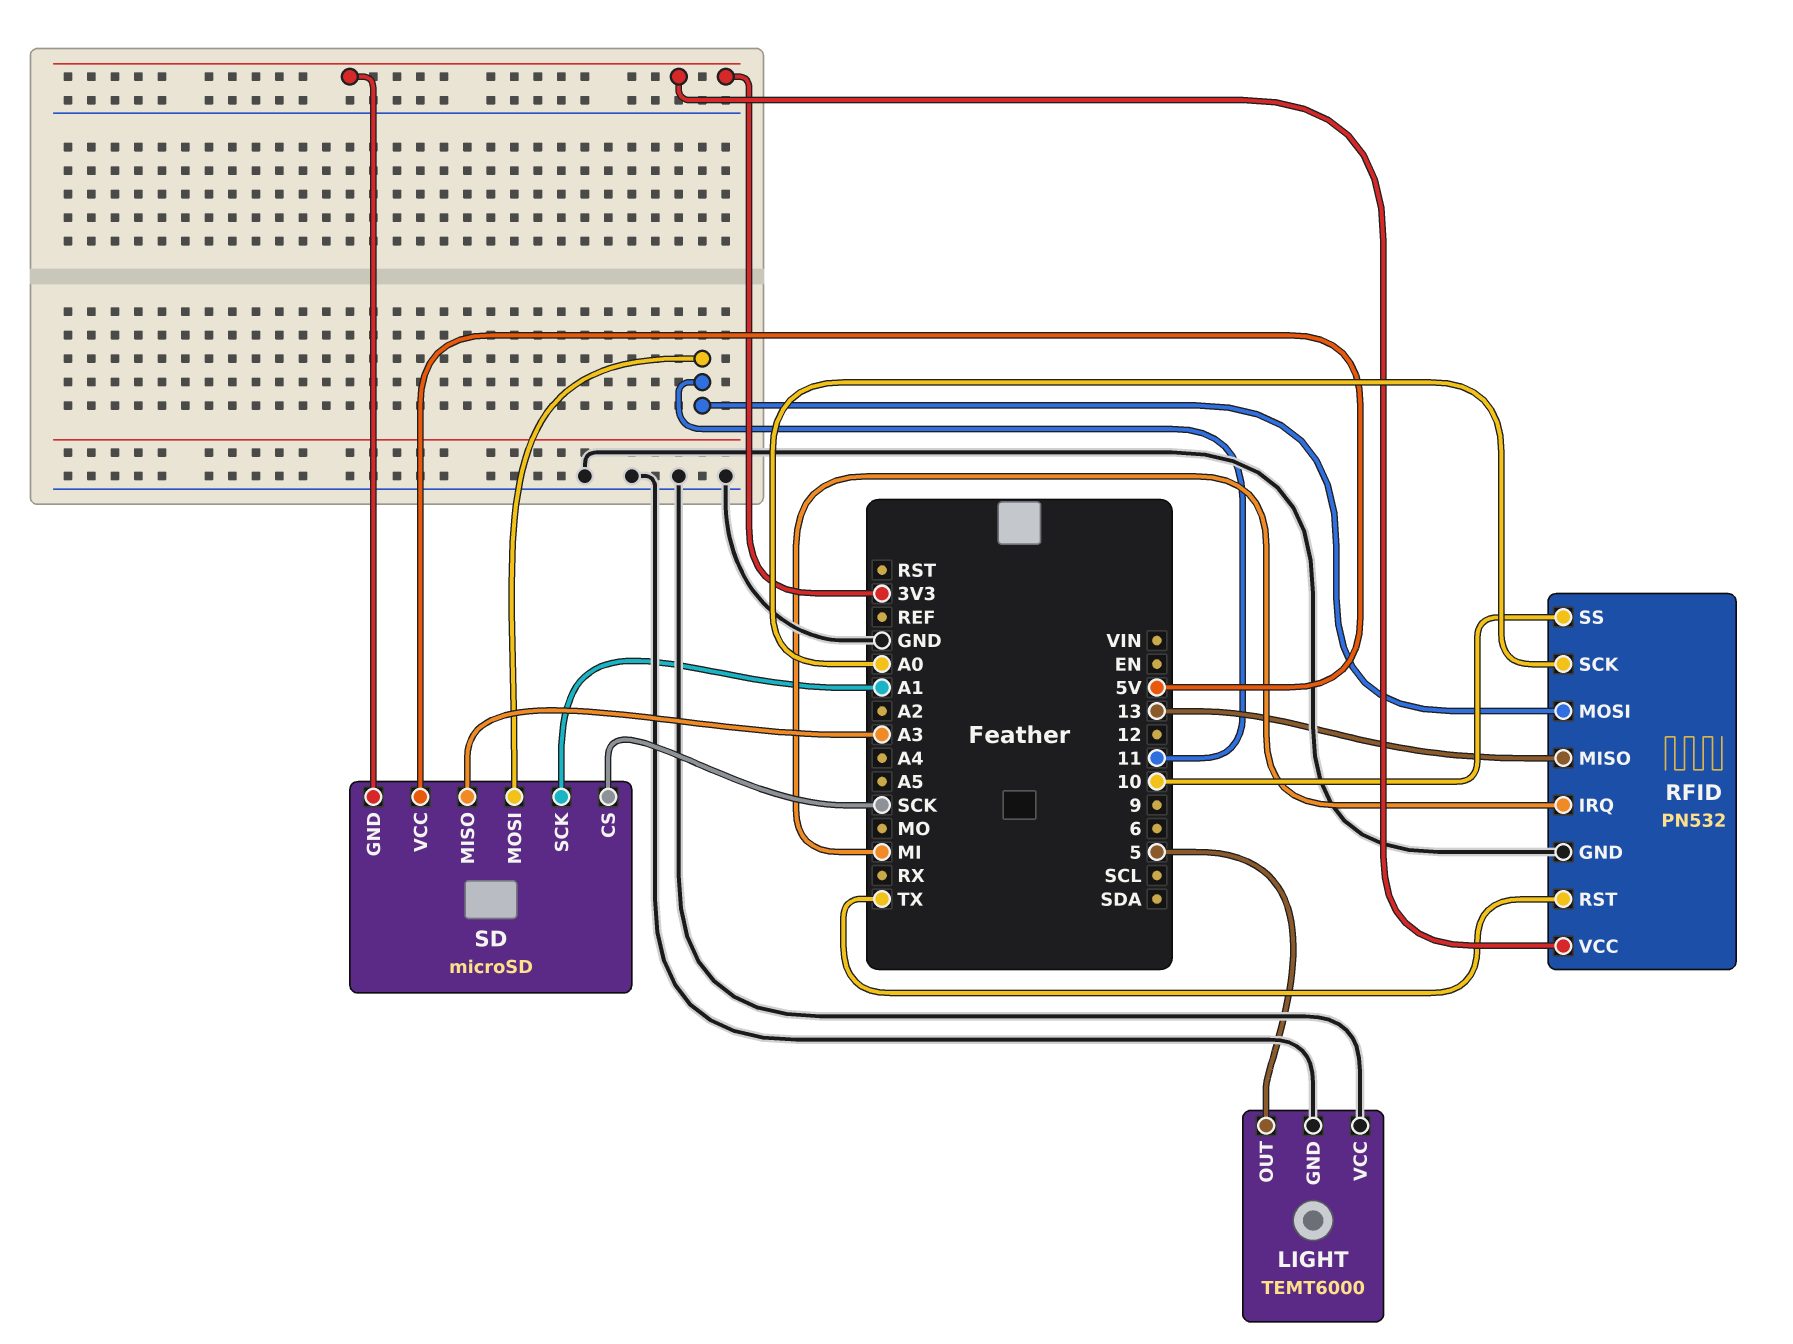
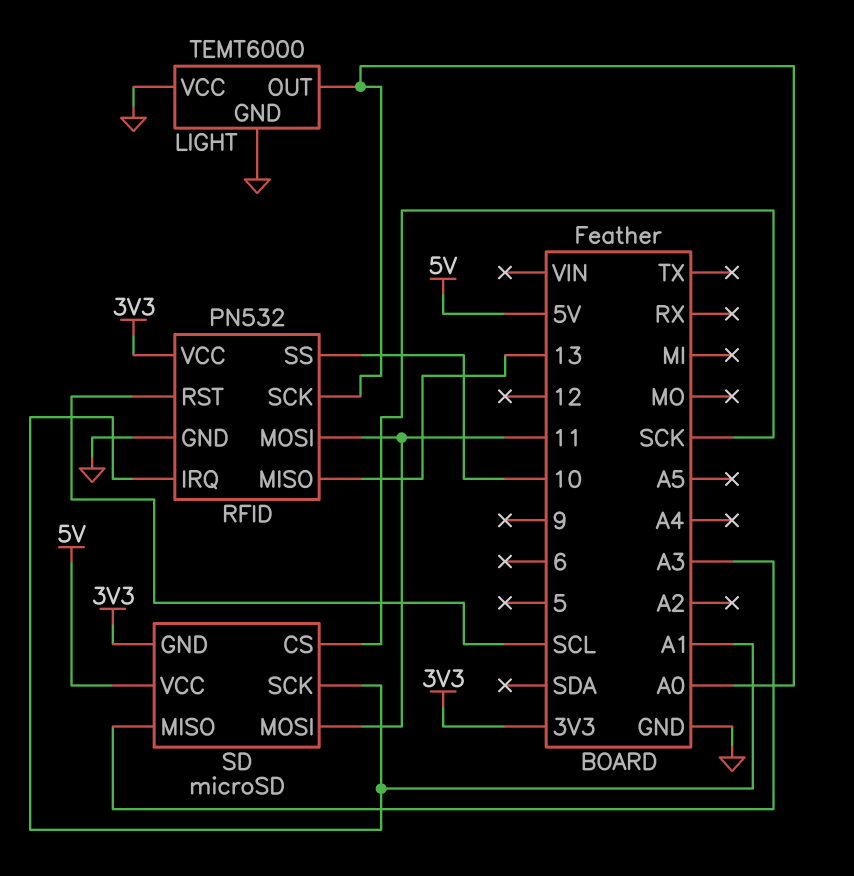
LIGHT pin OUT: 5 -> A0
RFID pin IRQ: MI -> A1
RFID pin RST: TX -> SCL

